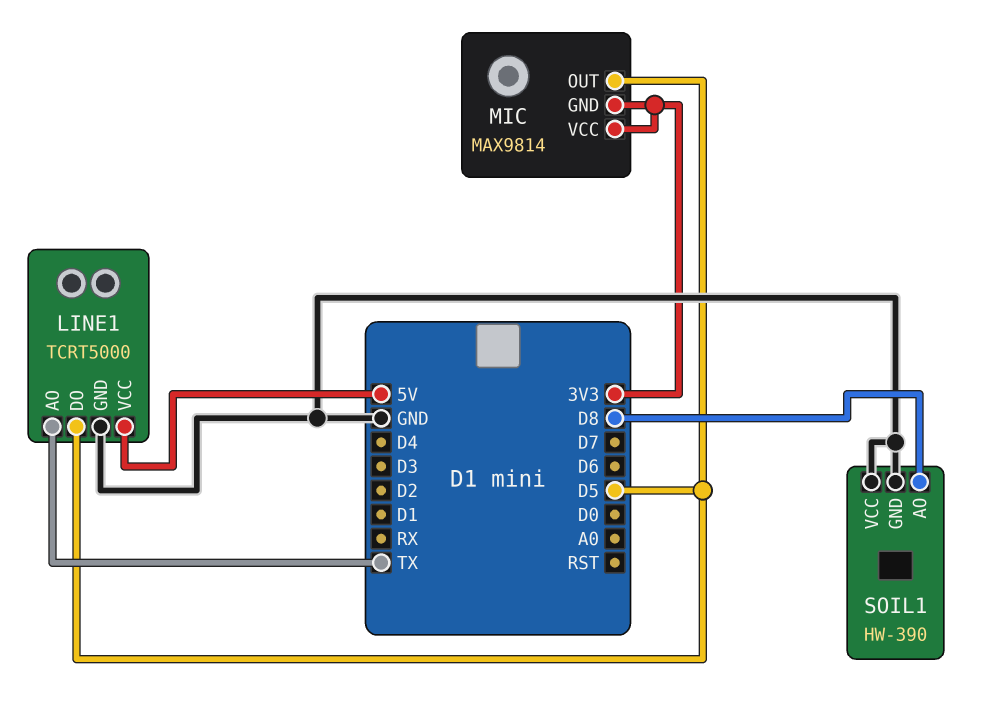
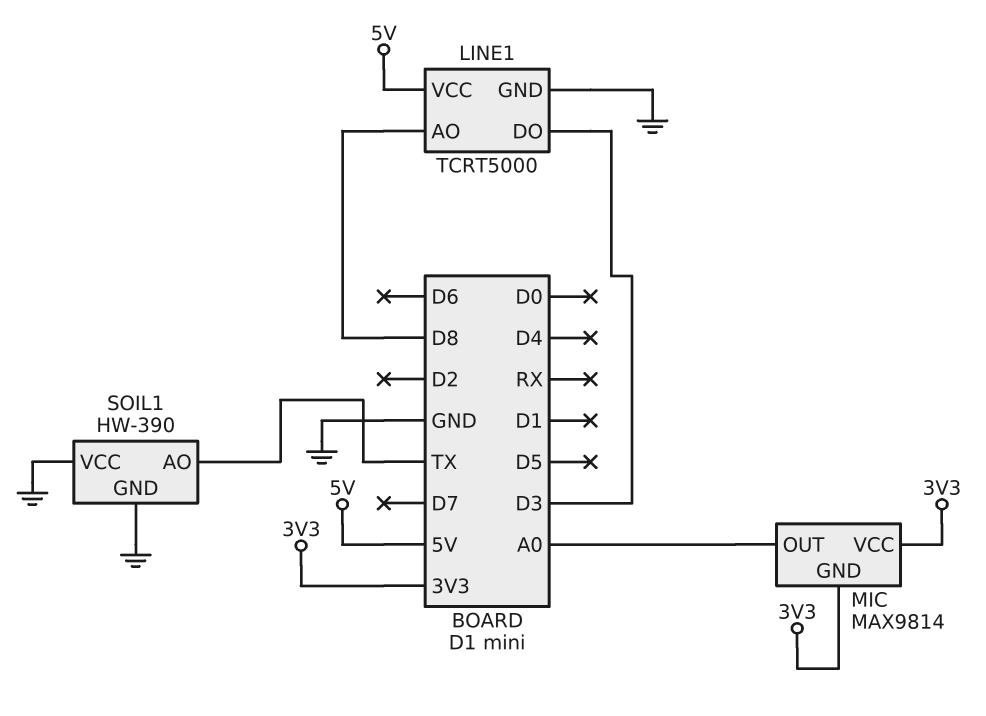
LINE1 pin AO: TX -> D8
LINE1 pin DO: D5 -> D3
MIC pin OUT: D5 -> A0
SOIL1 pin AO: D8 -> TX

